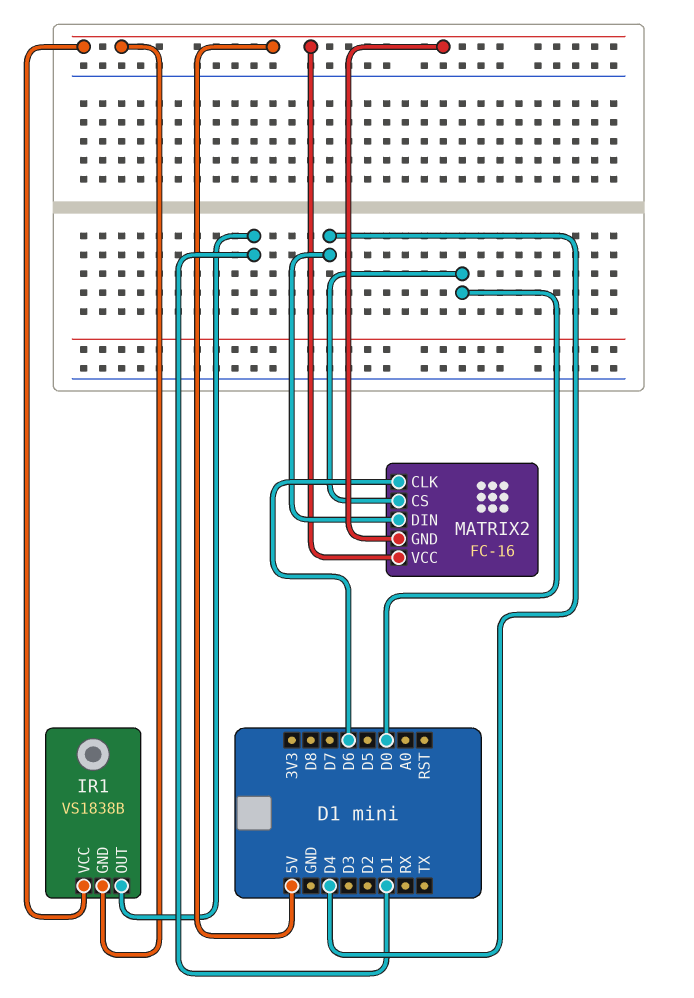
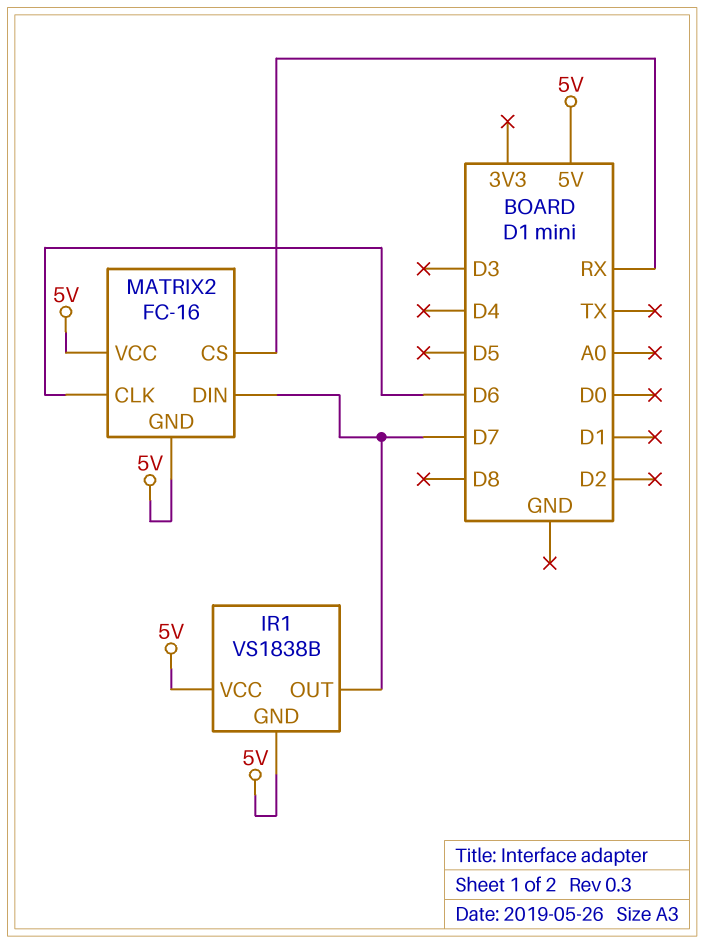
IR1 pin OUT: D1 -> D7
MATRIX2 pin CS: D0 -> RX
MATRIX2 pin DIN: D4 -> D7

